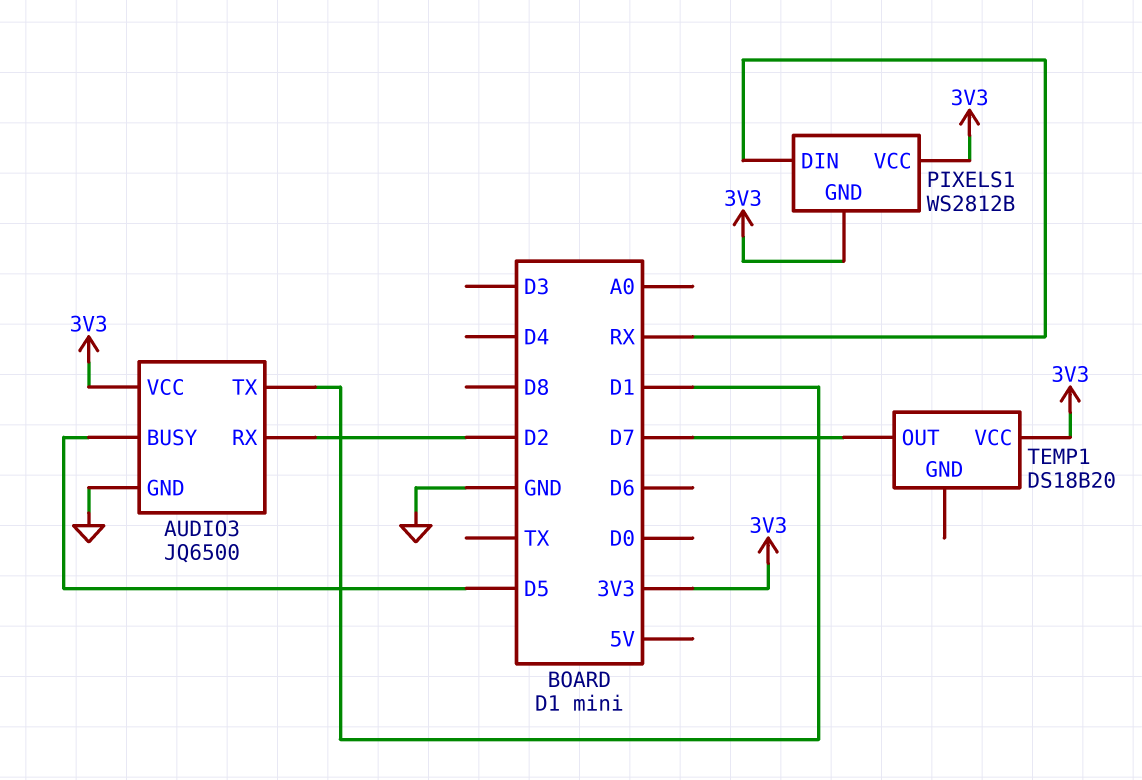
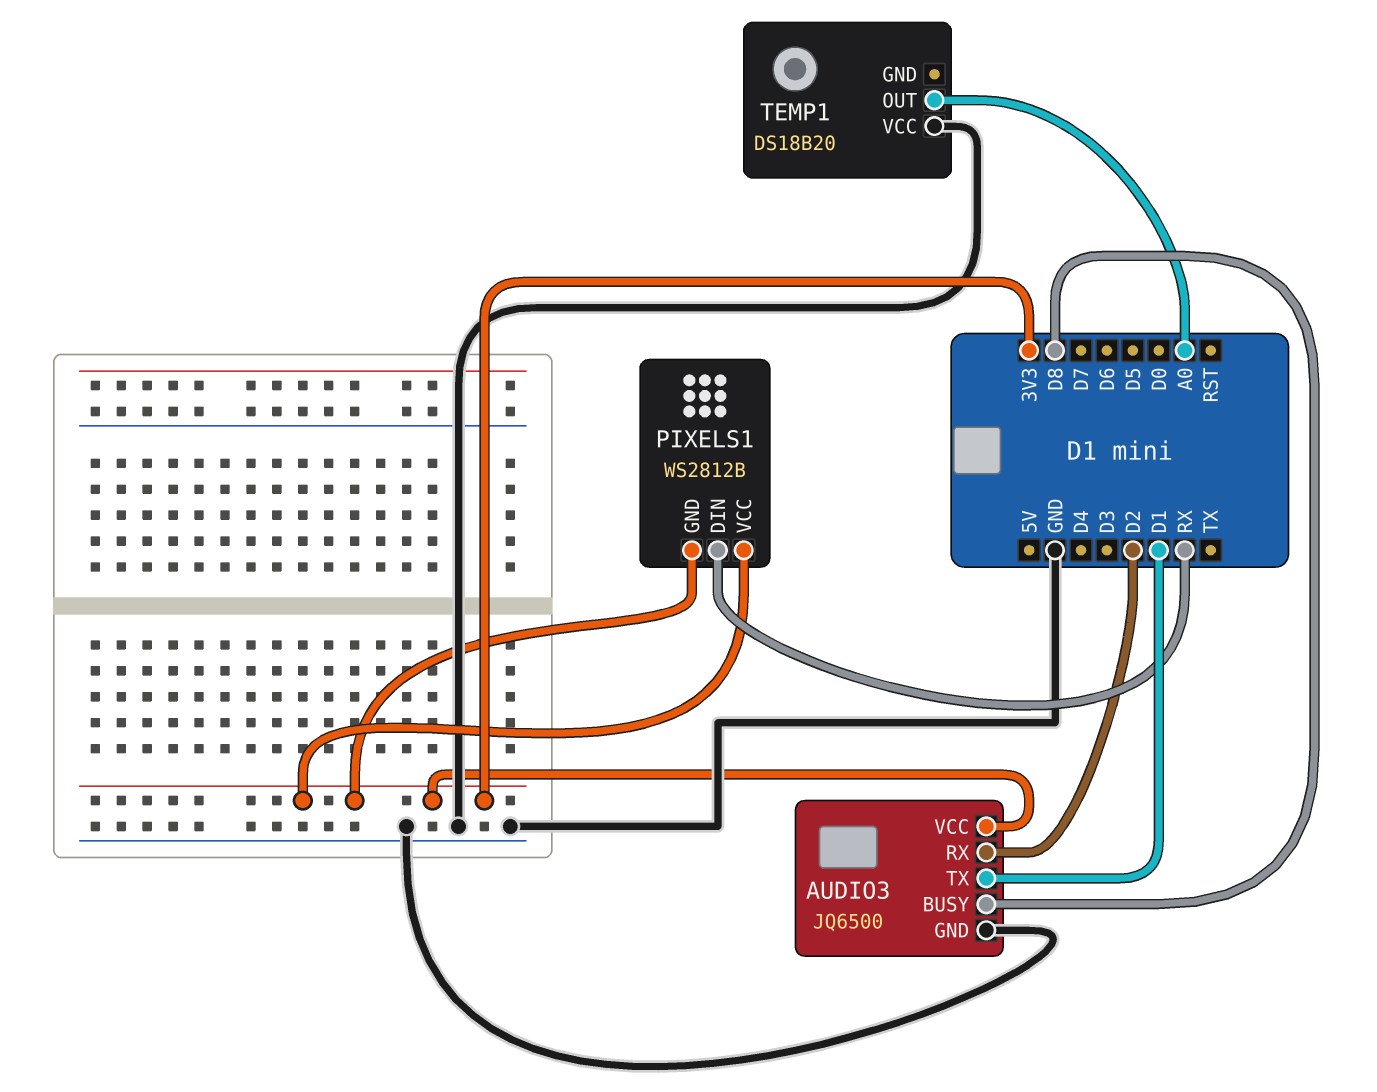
AUDIO3 pin BUSY: D5 -> D8
TEMP1 pin OUT: D7 -> A0
TEMP1 pin VCC: 3V3 -> GND

